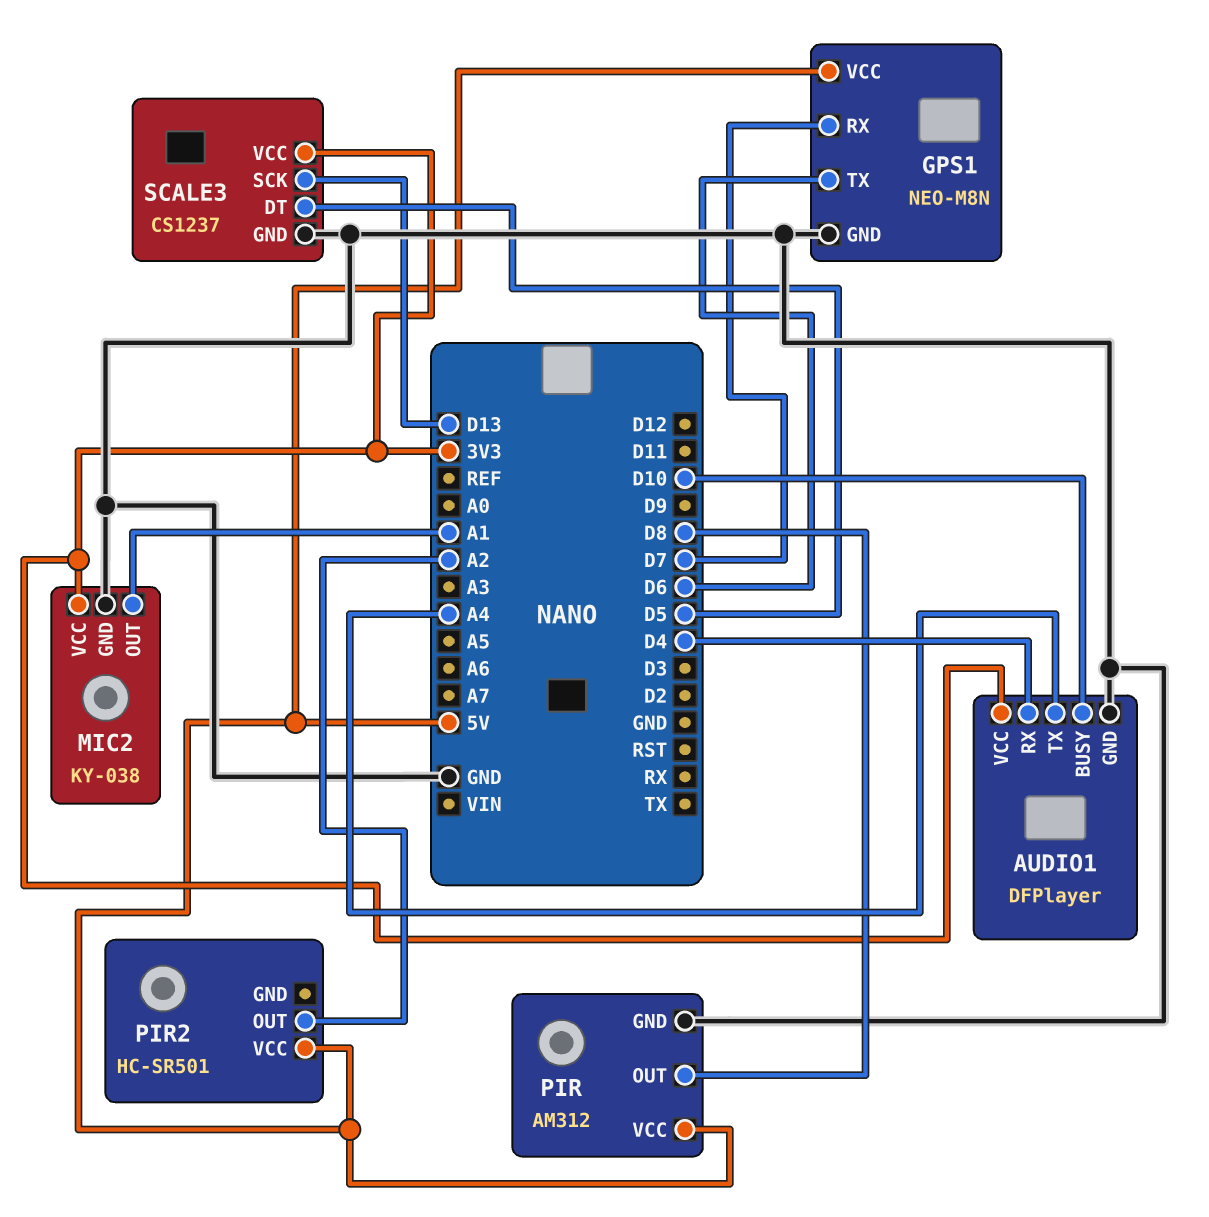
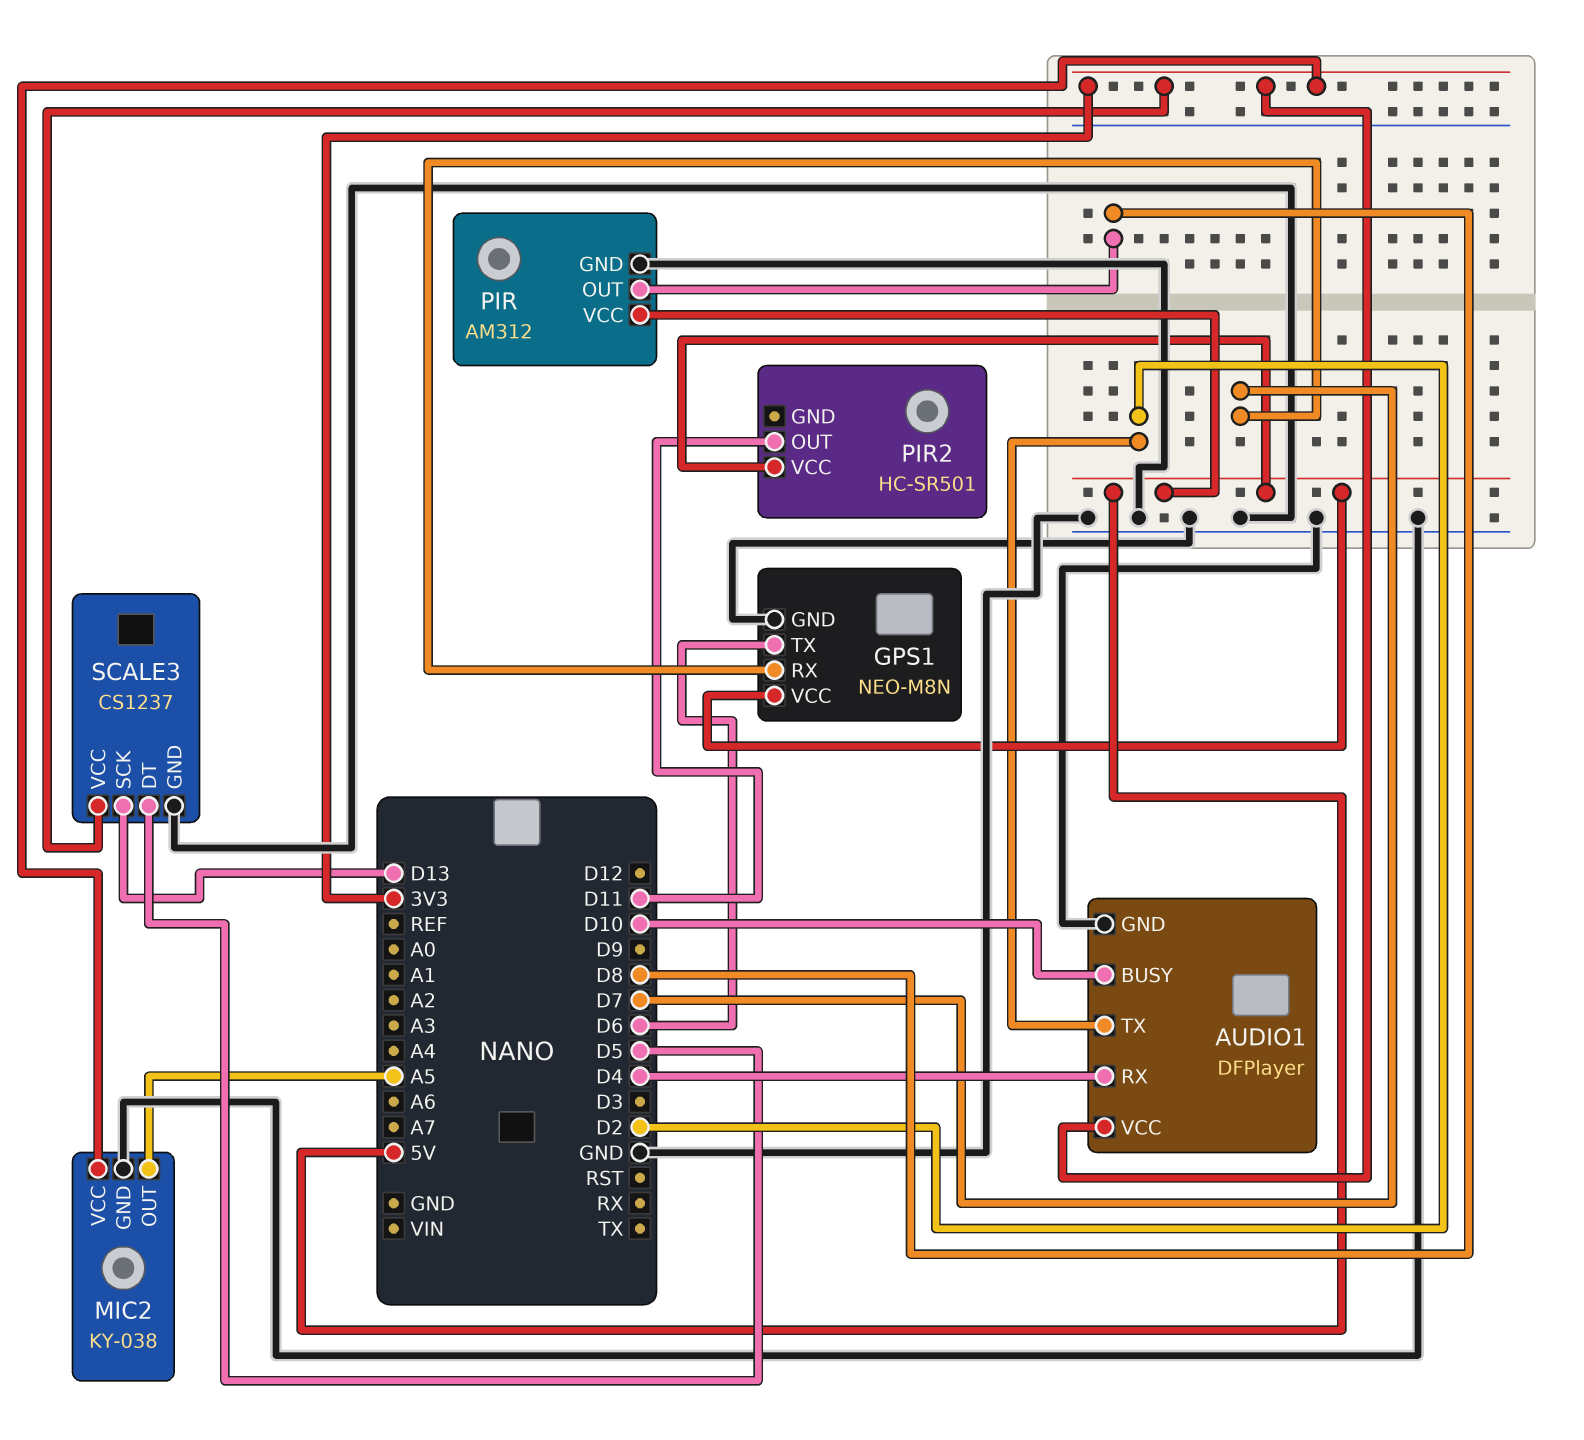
AUDIO1 pin TX: A4 -> D2
MIC2 pin OUT: A1 -> A5
PIR2 pin OUT: A2 -> D11

